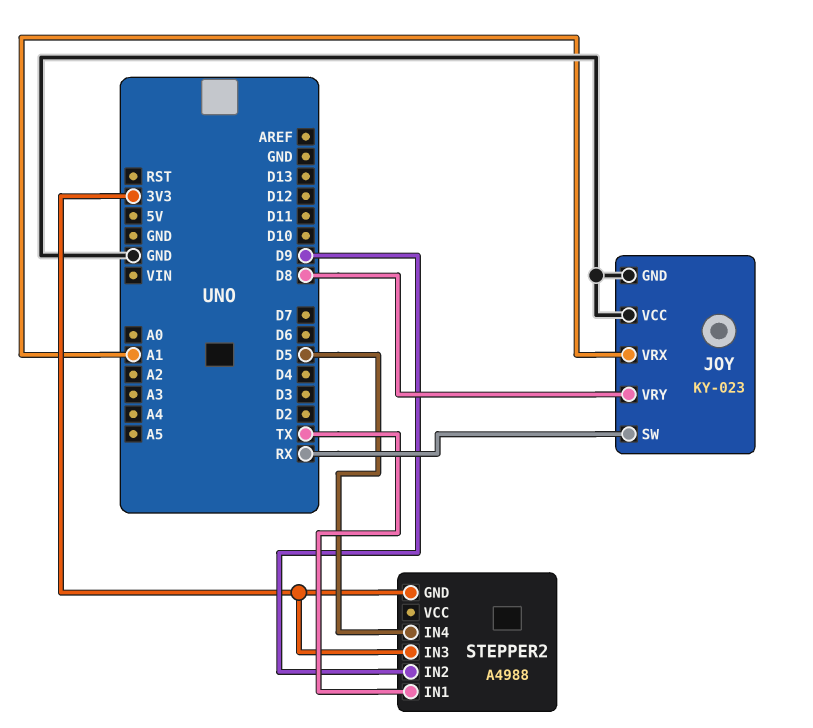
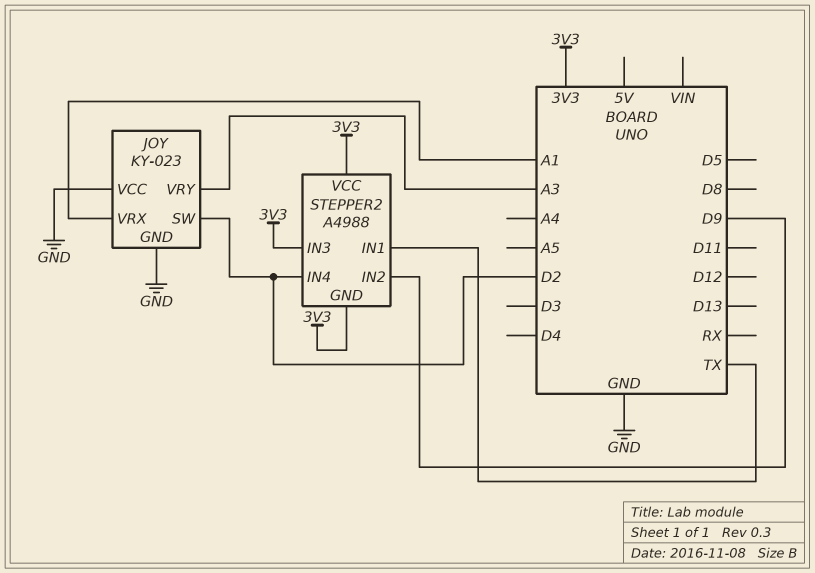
JOY pin SW: RX -> D2
JOY pin VRY: D8 -> A3
STEPPER2 pin IN4: D5 -> D2
STEPPER2 pin VCC: none -> 3V3

